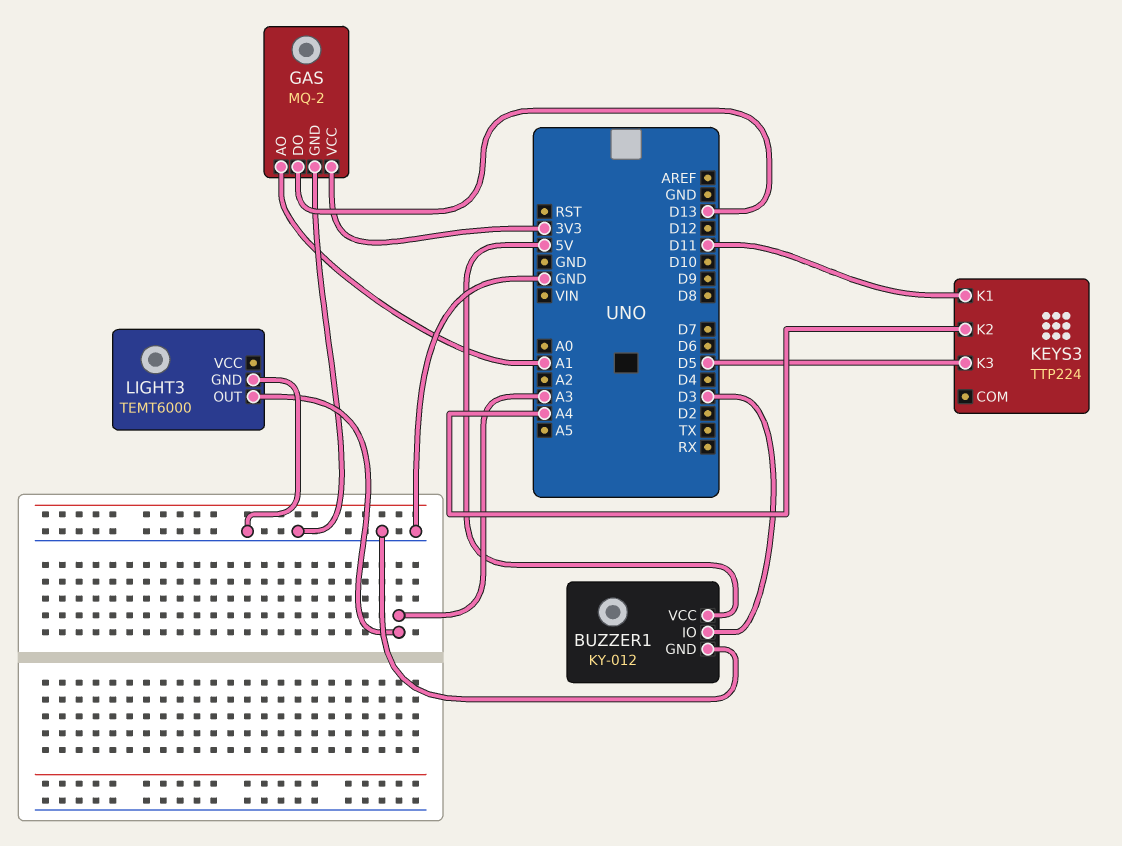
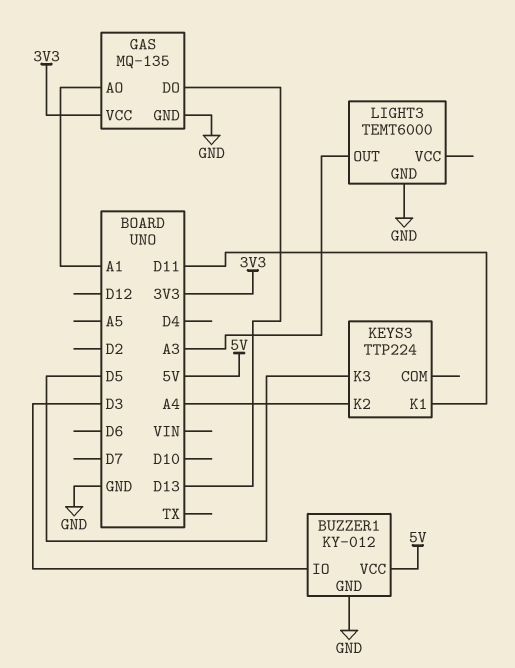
GAS: MQ-2 -> MQ-135

